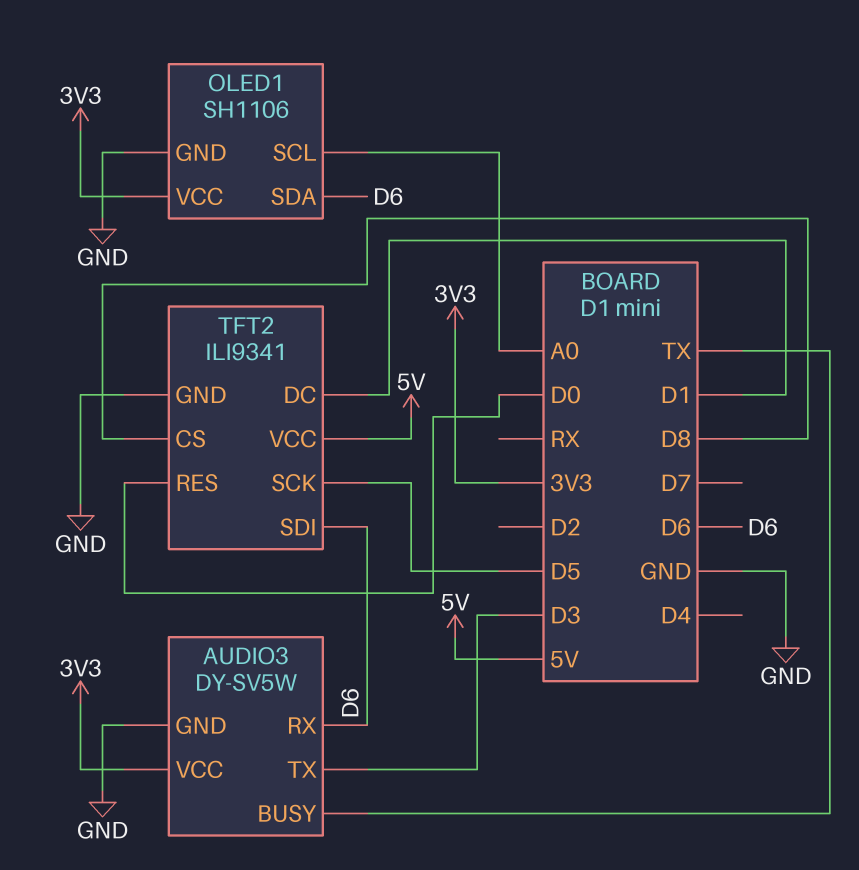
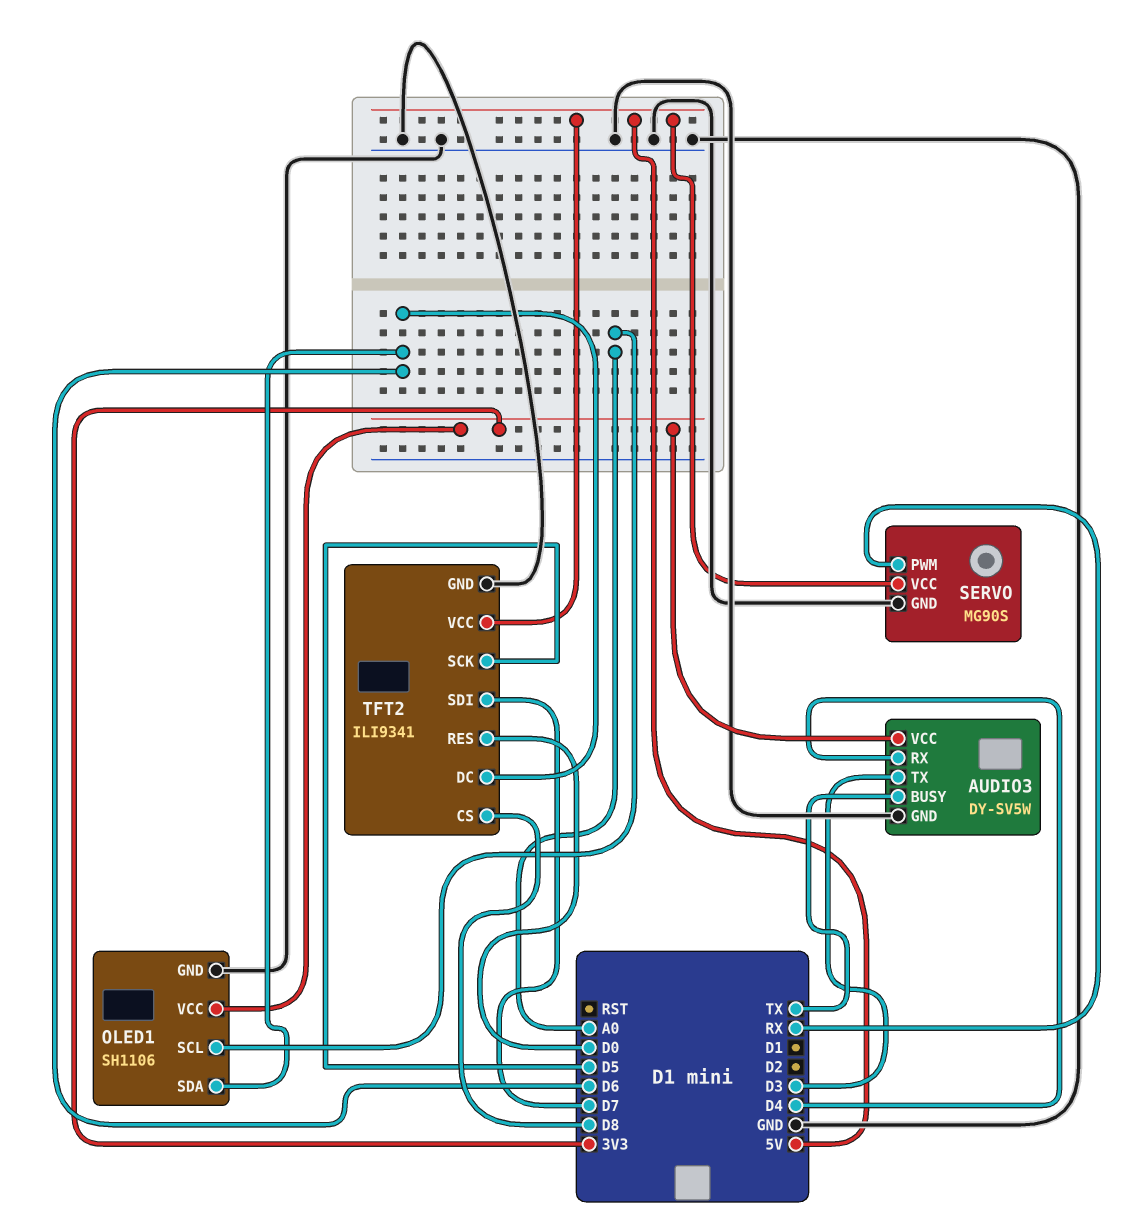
AUDIO3 pin RX: D6 -> D4
SERVO: none -> MG90S
SERVO pin GND: none -> GND
SERVO pin PWM: none -> RX
SERVO pin VCC: none -> 5V
TFT2 pin DC: D1 -> D6
TFT2 pin SDI: D6 -> D7

